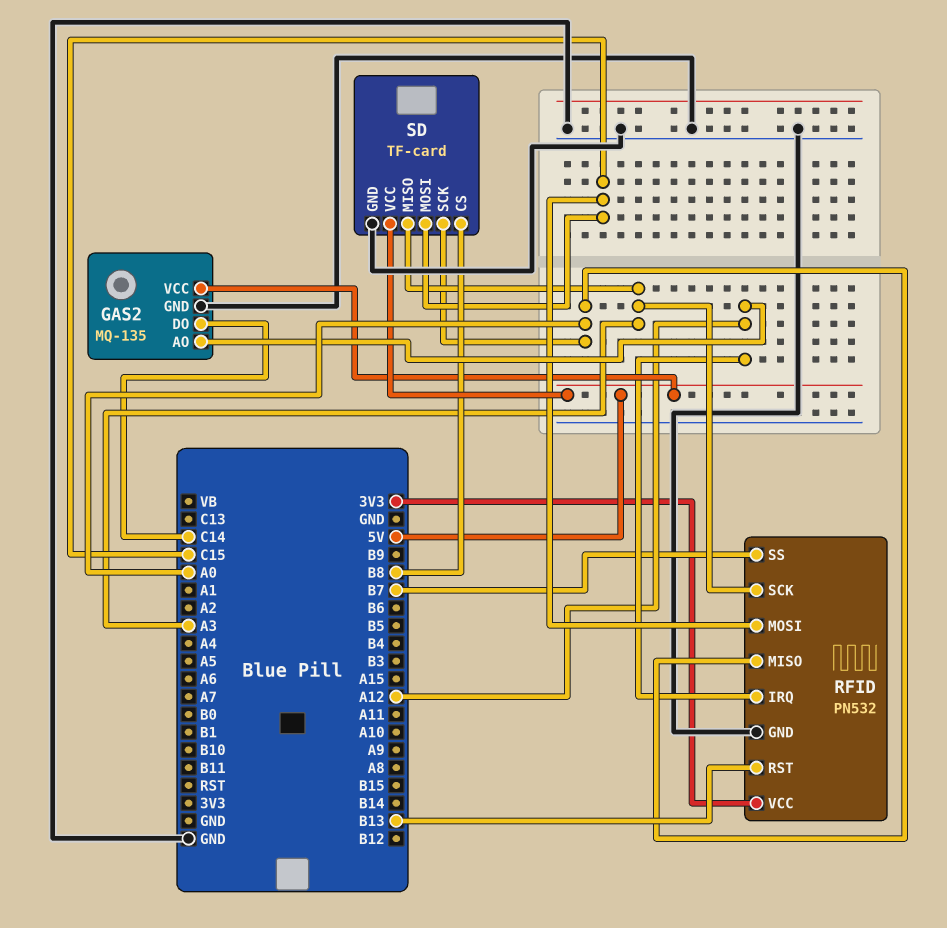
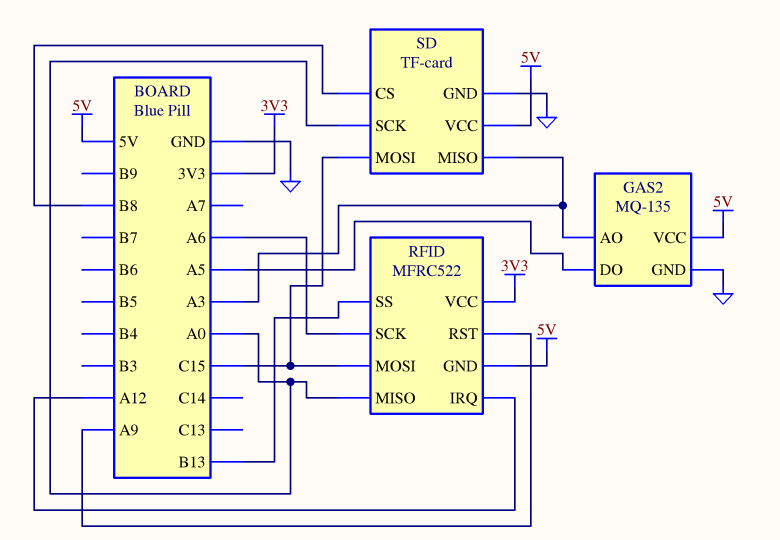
GAS2 pin AO: A12 -> A3
GAS2 pin DO: C14 -> A5
RFID: PN532 -> MFRC522
RFID pin GND: GND -> 5V
RFID pin RST: B13 -> A9
RFID pin SCK: A3 -> A6
RFID pin SS: B7 -> B13

